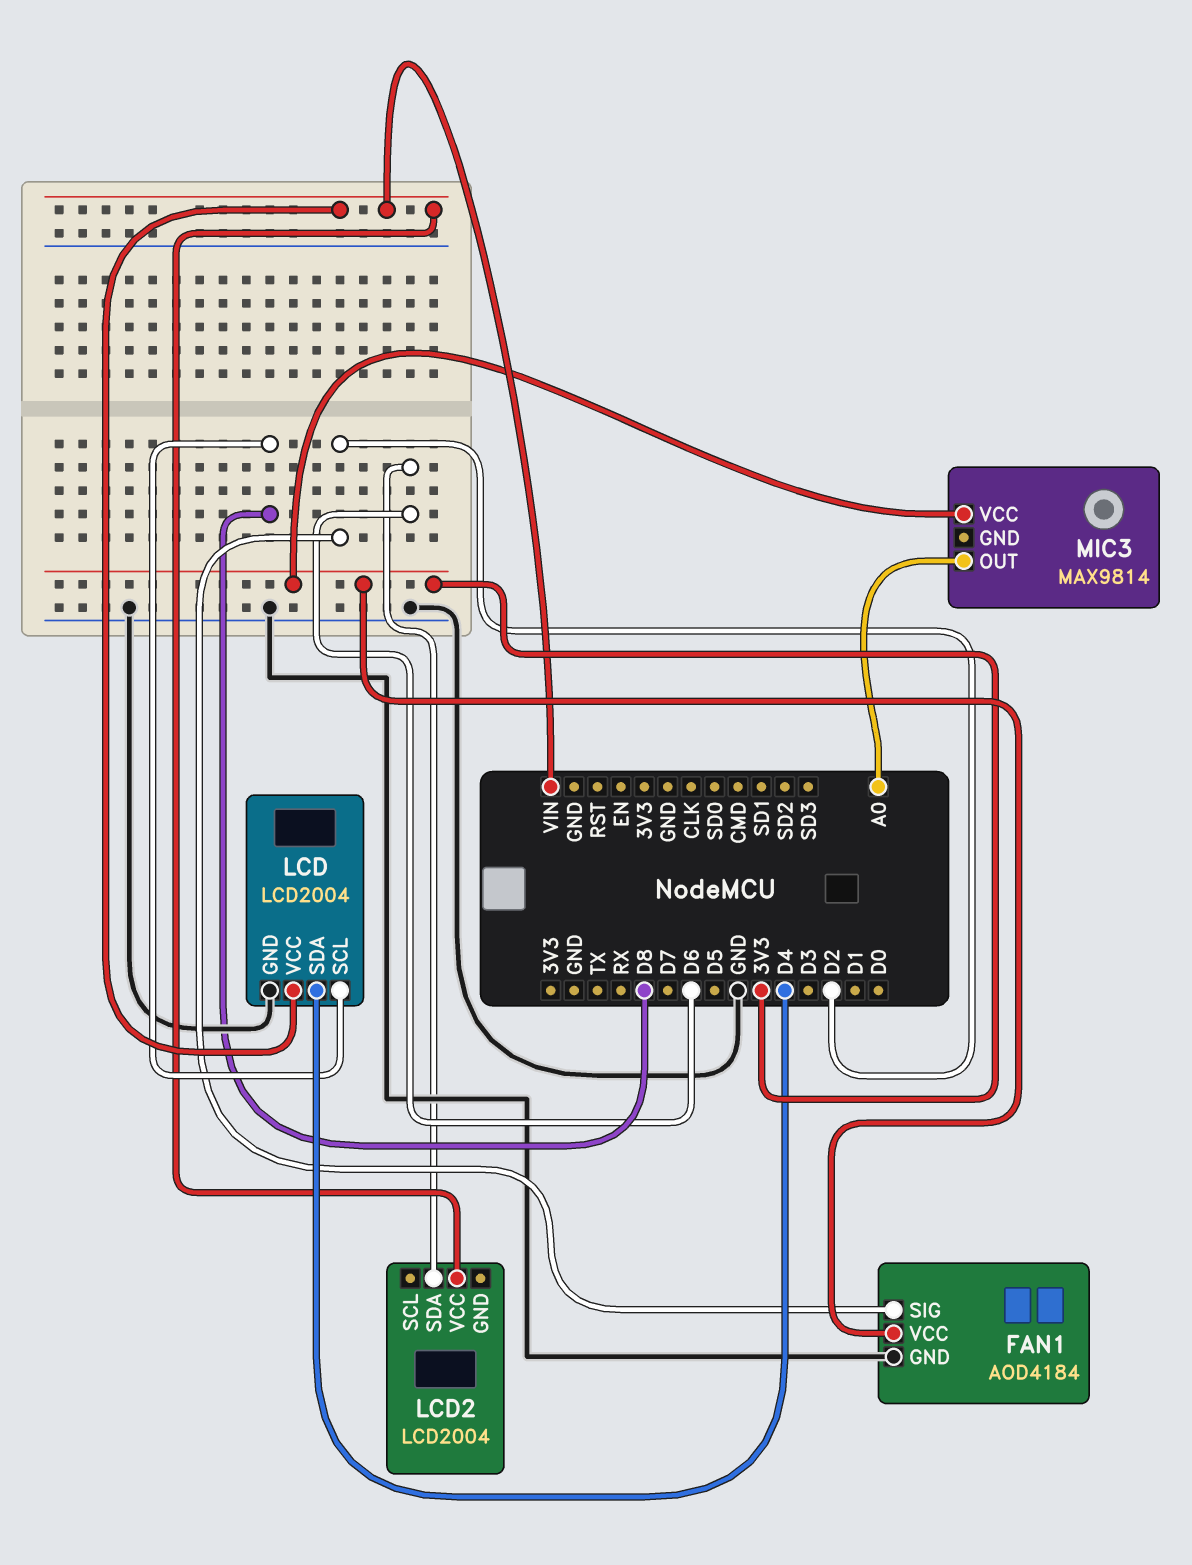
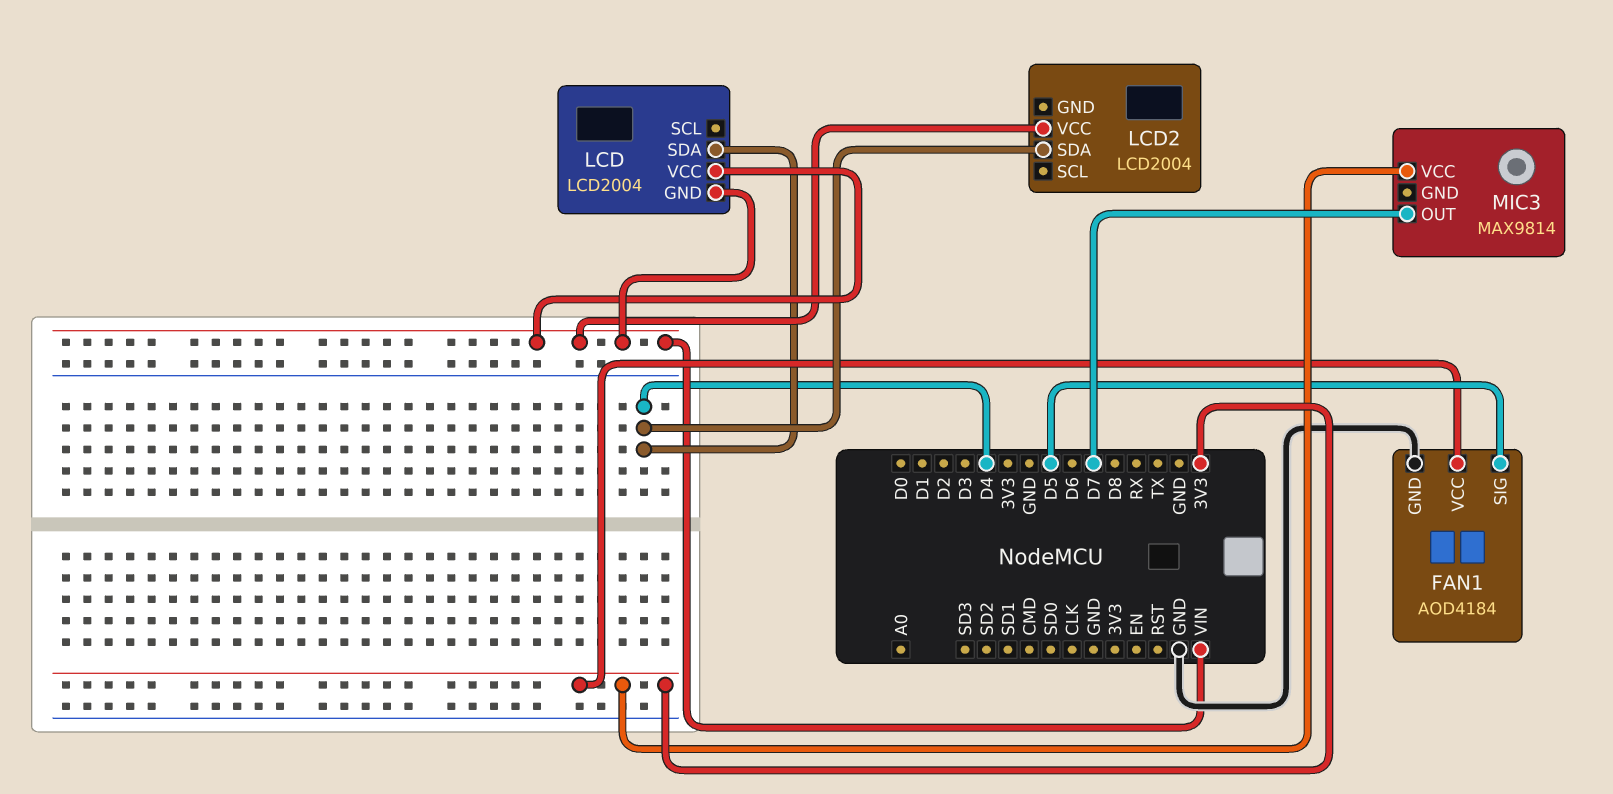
FAN1 pin SIG: D2 -> D5
LCD pin GND: GND -> VIN
LCD pin SCL: D8 -> none
LCD2 pin SDA: D6 -> D4
MIC3 pin OUT: A0 -> D7

